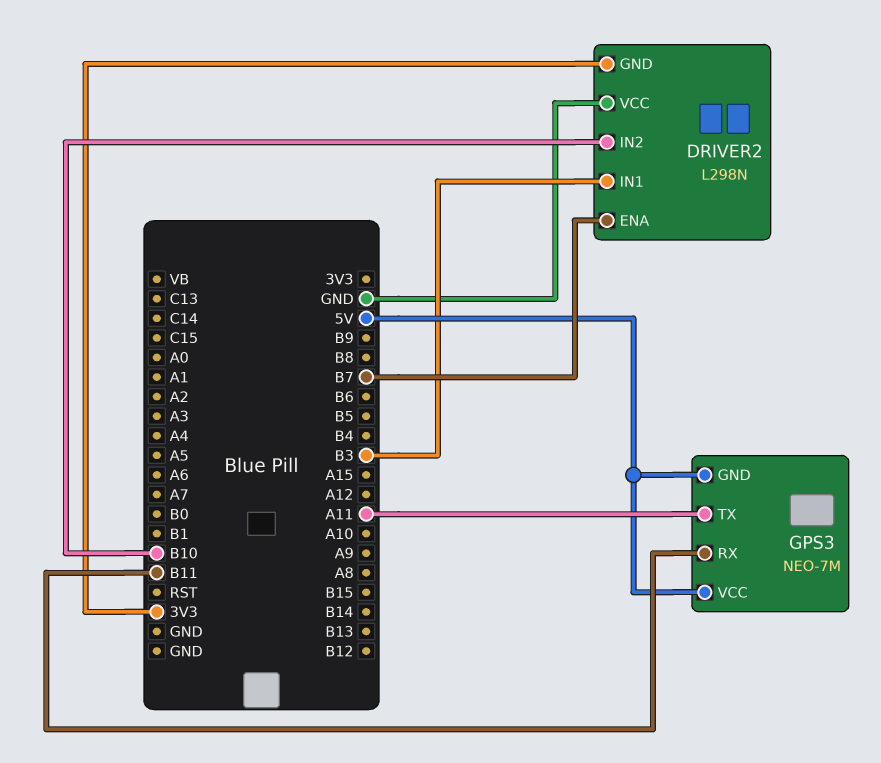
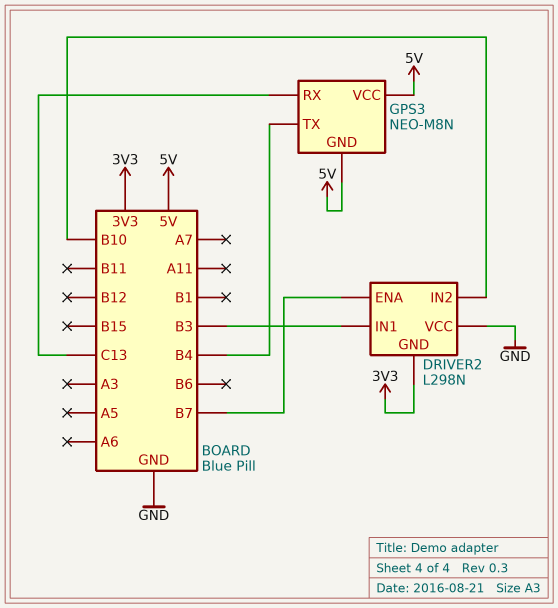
GPS3: NEO-7M -> NEO-M8N
GPS3 pin RX: B11 -> C13
GPS3 pin TX: A11 -> B4

